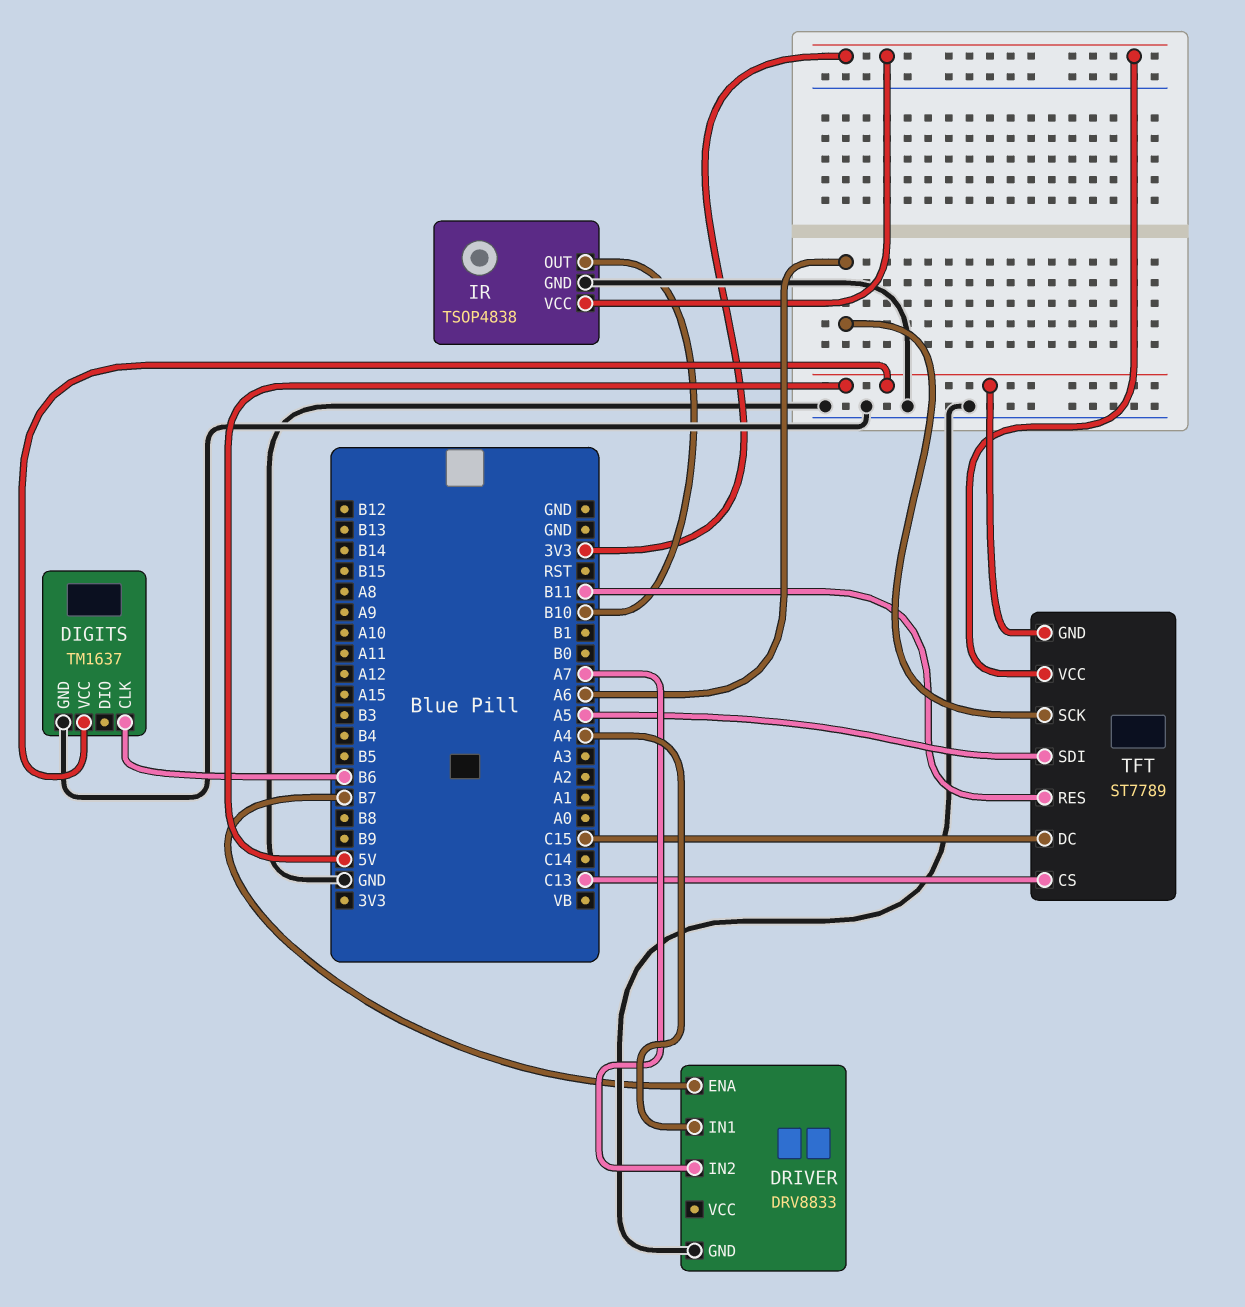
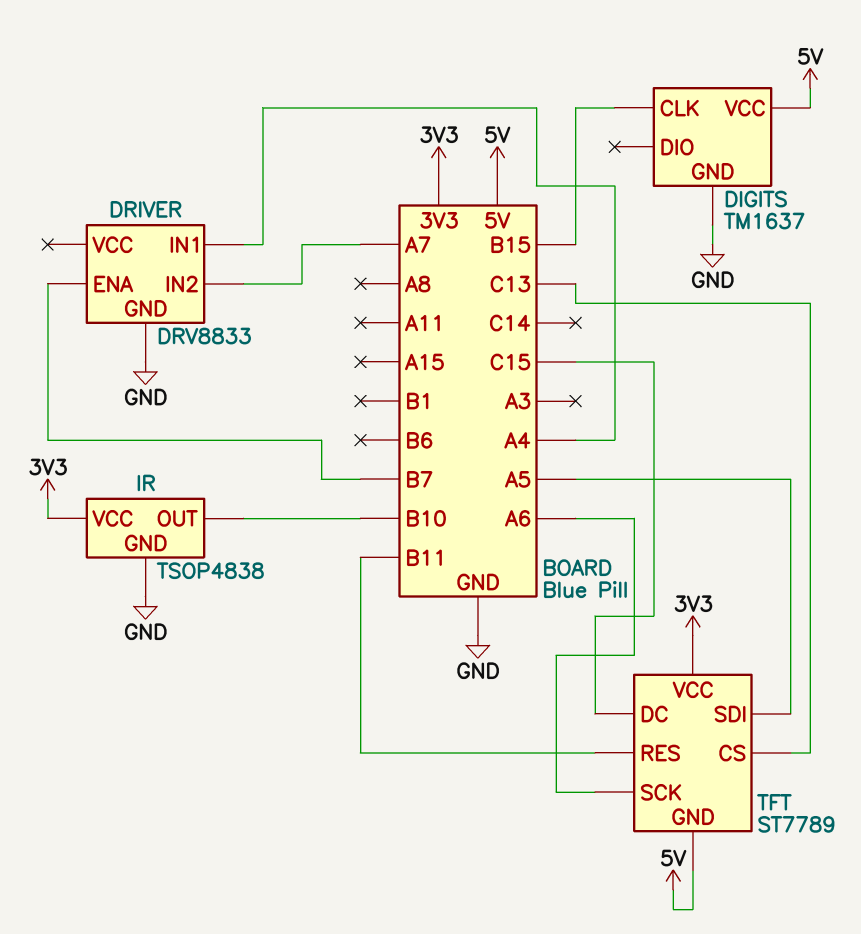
DIGITS pin CLK: B6 -> B15

